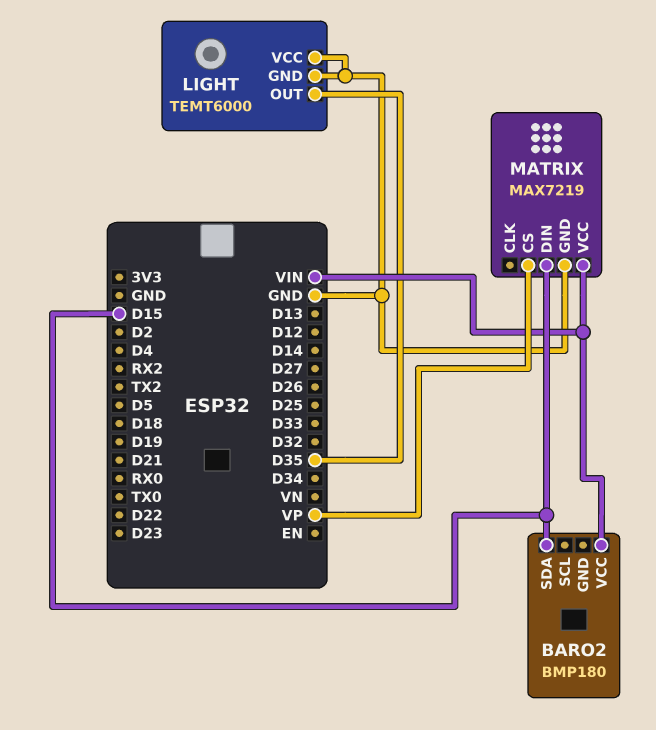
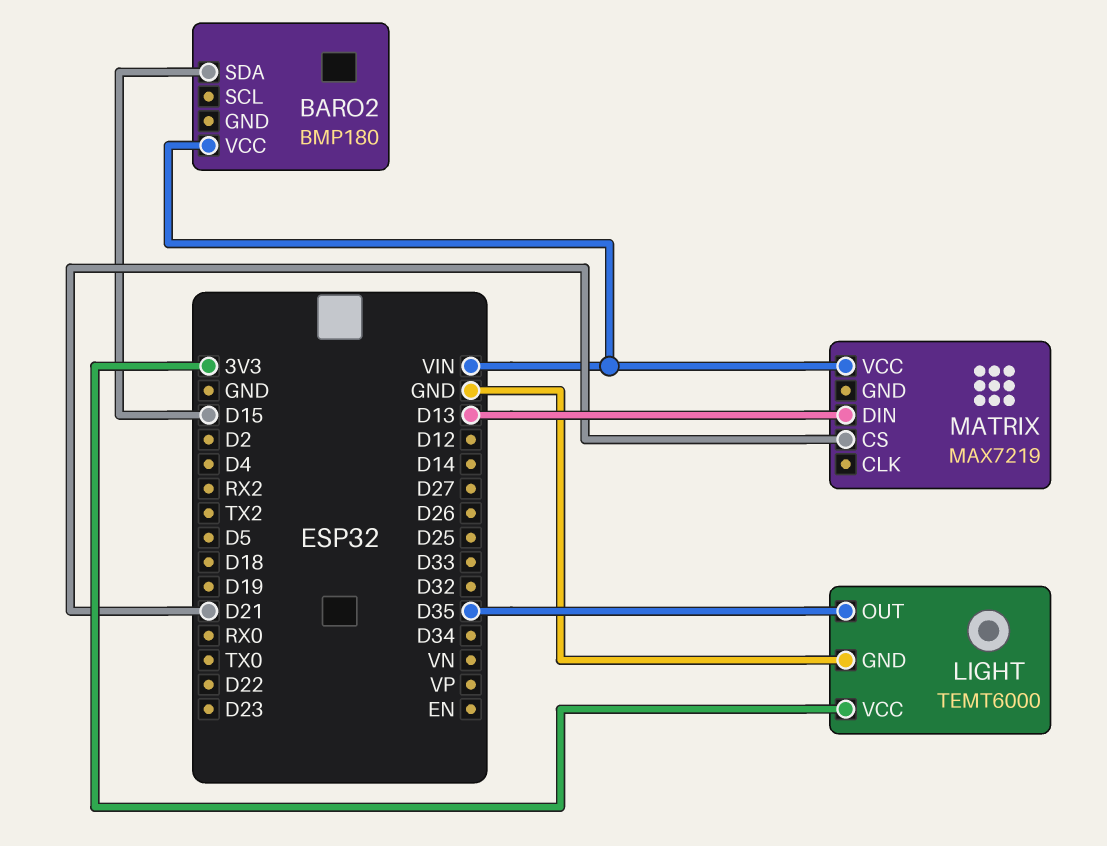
LIGHT pin VCC: GND -> 3V3
MATRIX pin CS: VP -> D21
MATRIX pin DIN: D15 -> D13
MATRIX pin GND: GND -> none

